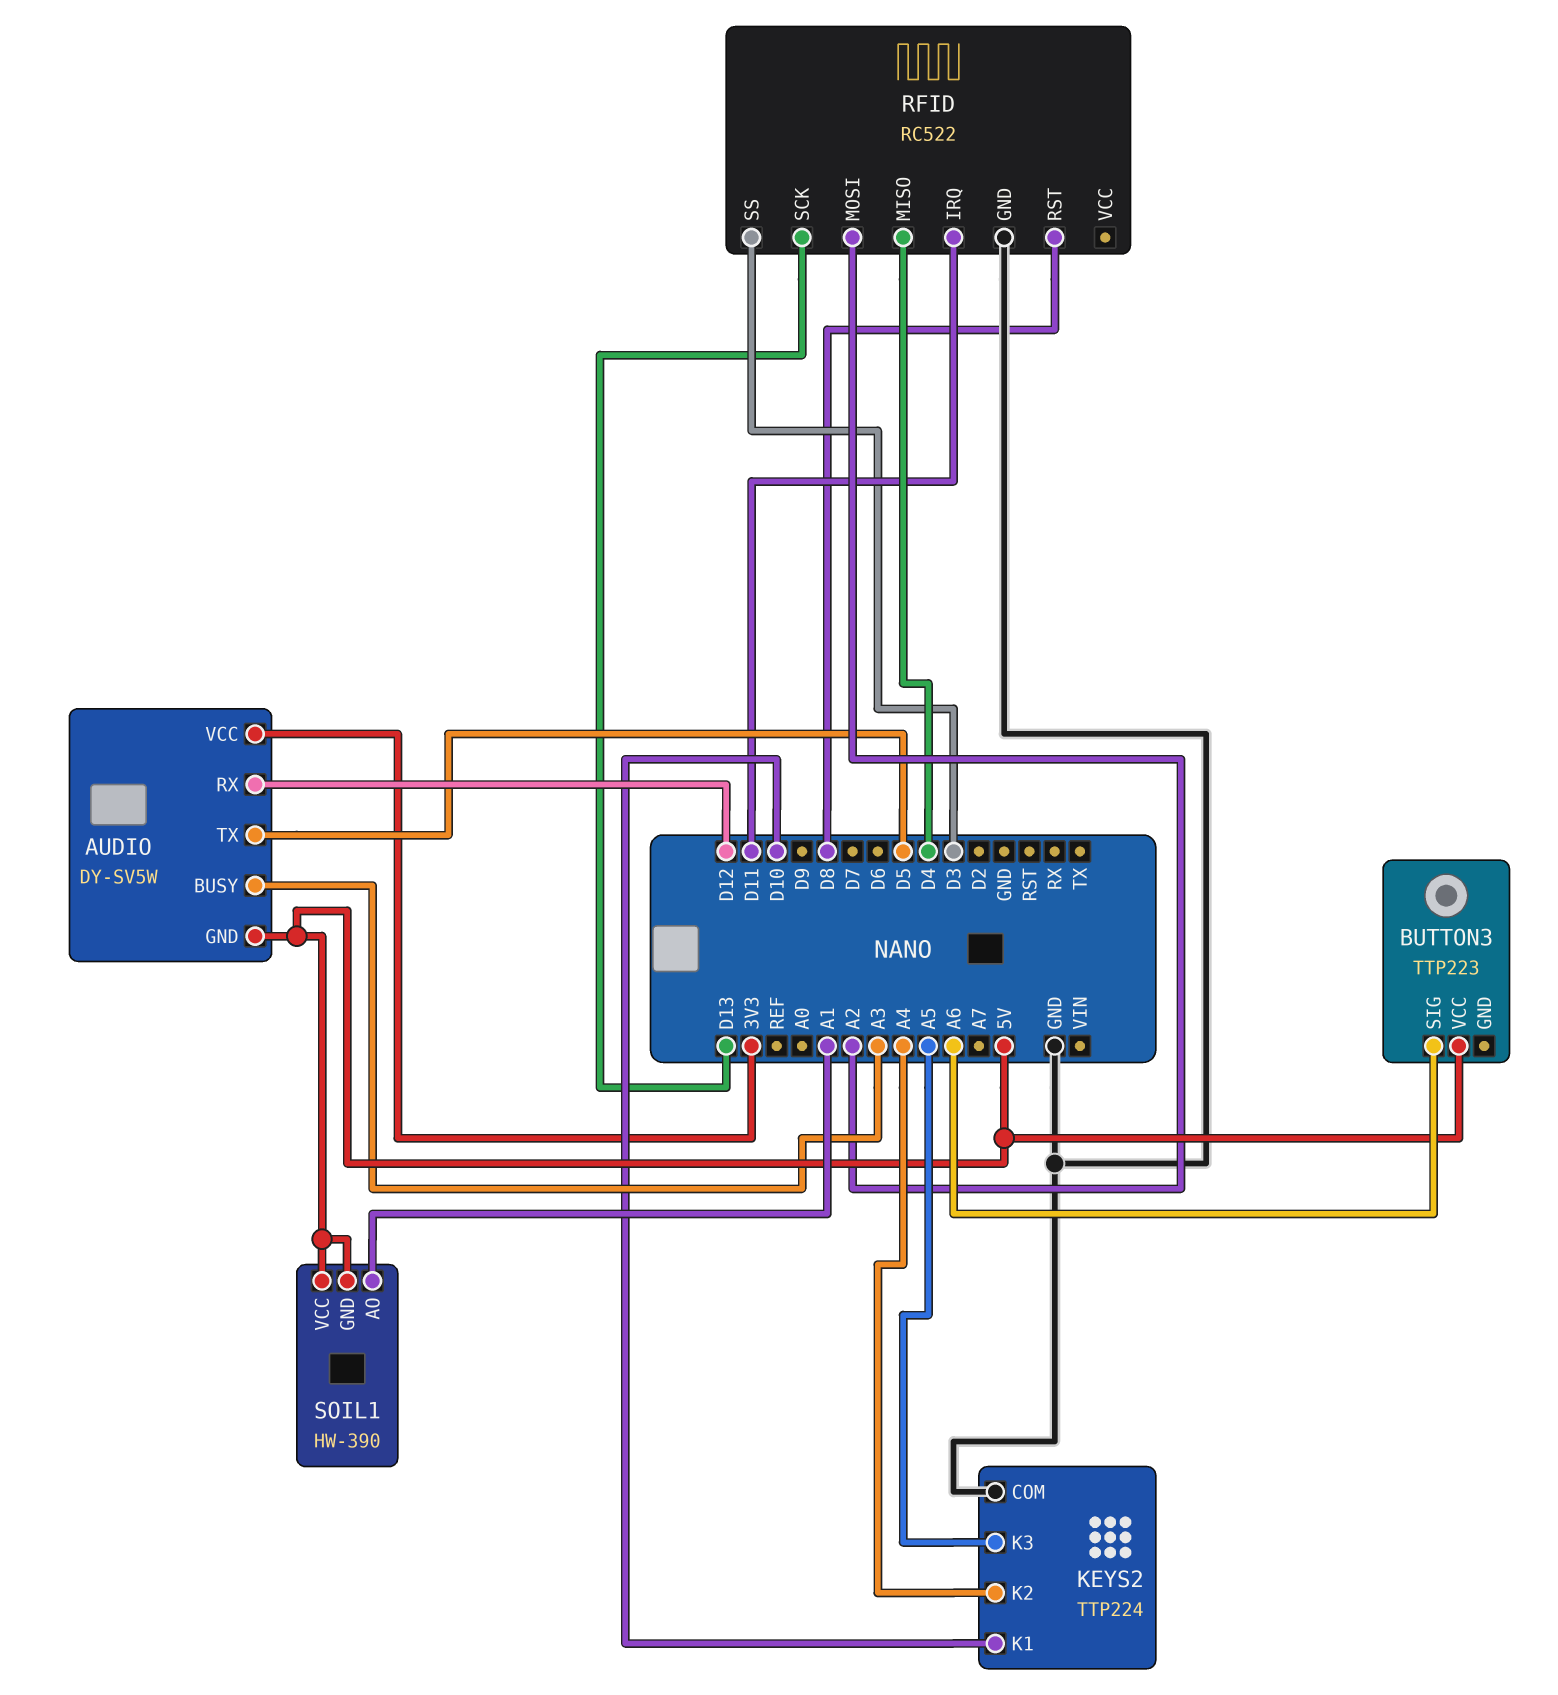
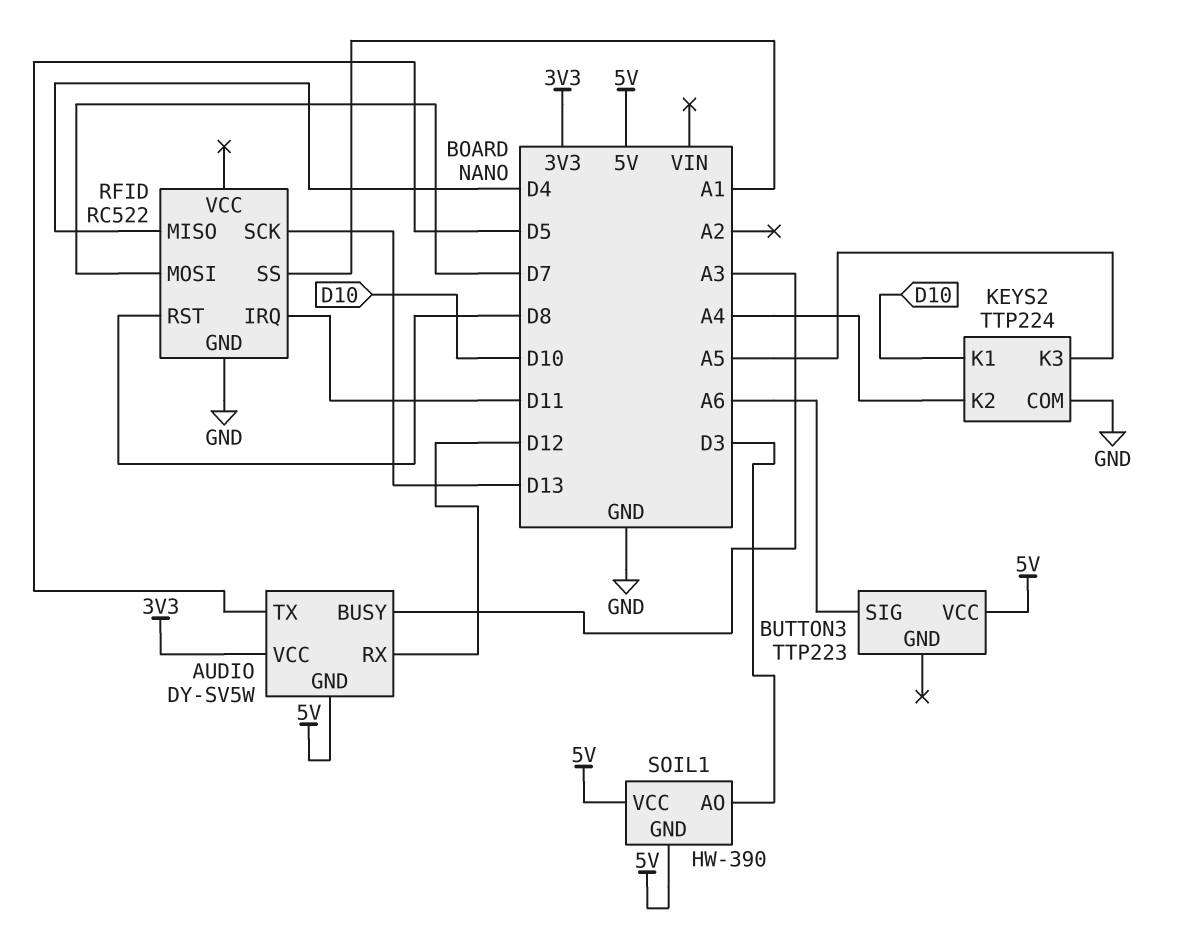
RFID pin MOSI: A2 -> D7
RFID pin SS: D3 -> A1
SOIL1 pin AO: A1 -> D3

